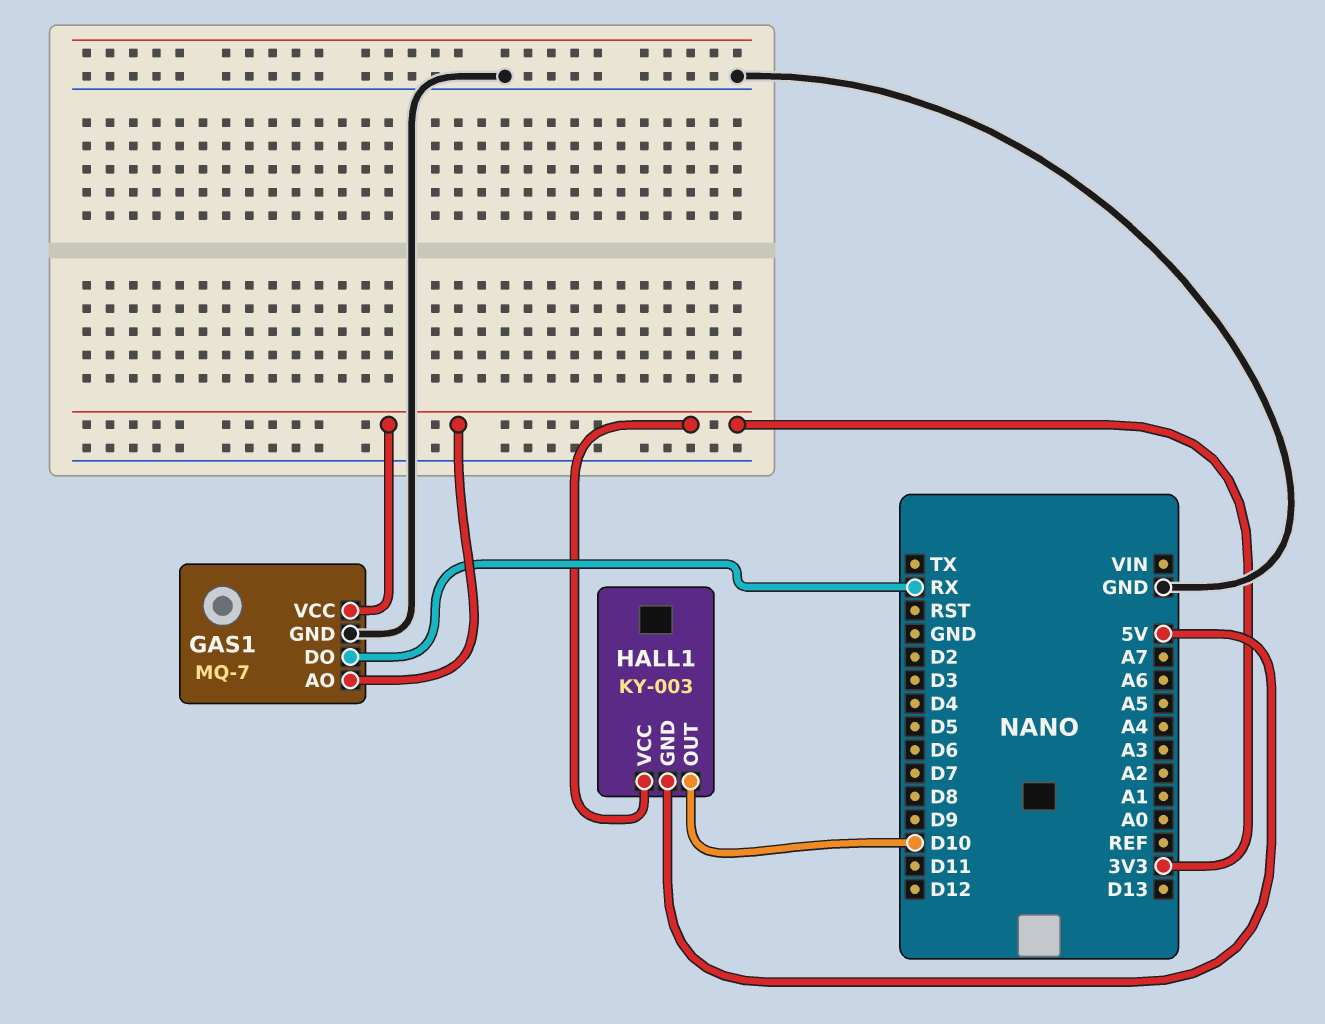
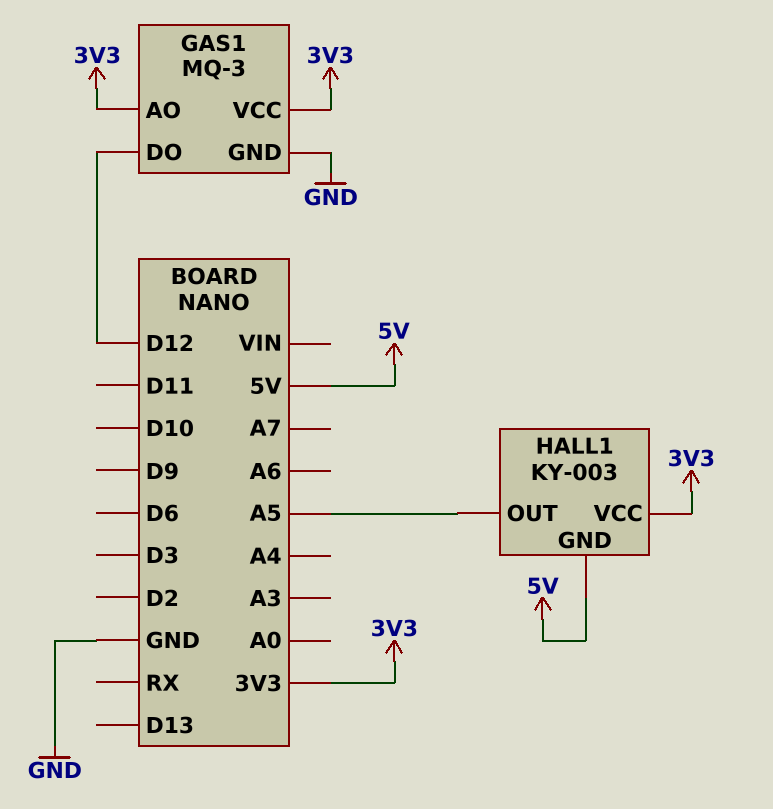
GAS1: MQ-7 -> MQ-3
GAS1 pin DO: RX -> D12
HALL1 pin OUT: D10 -> A5

